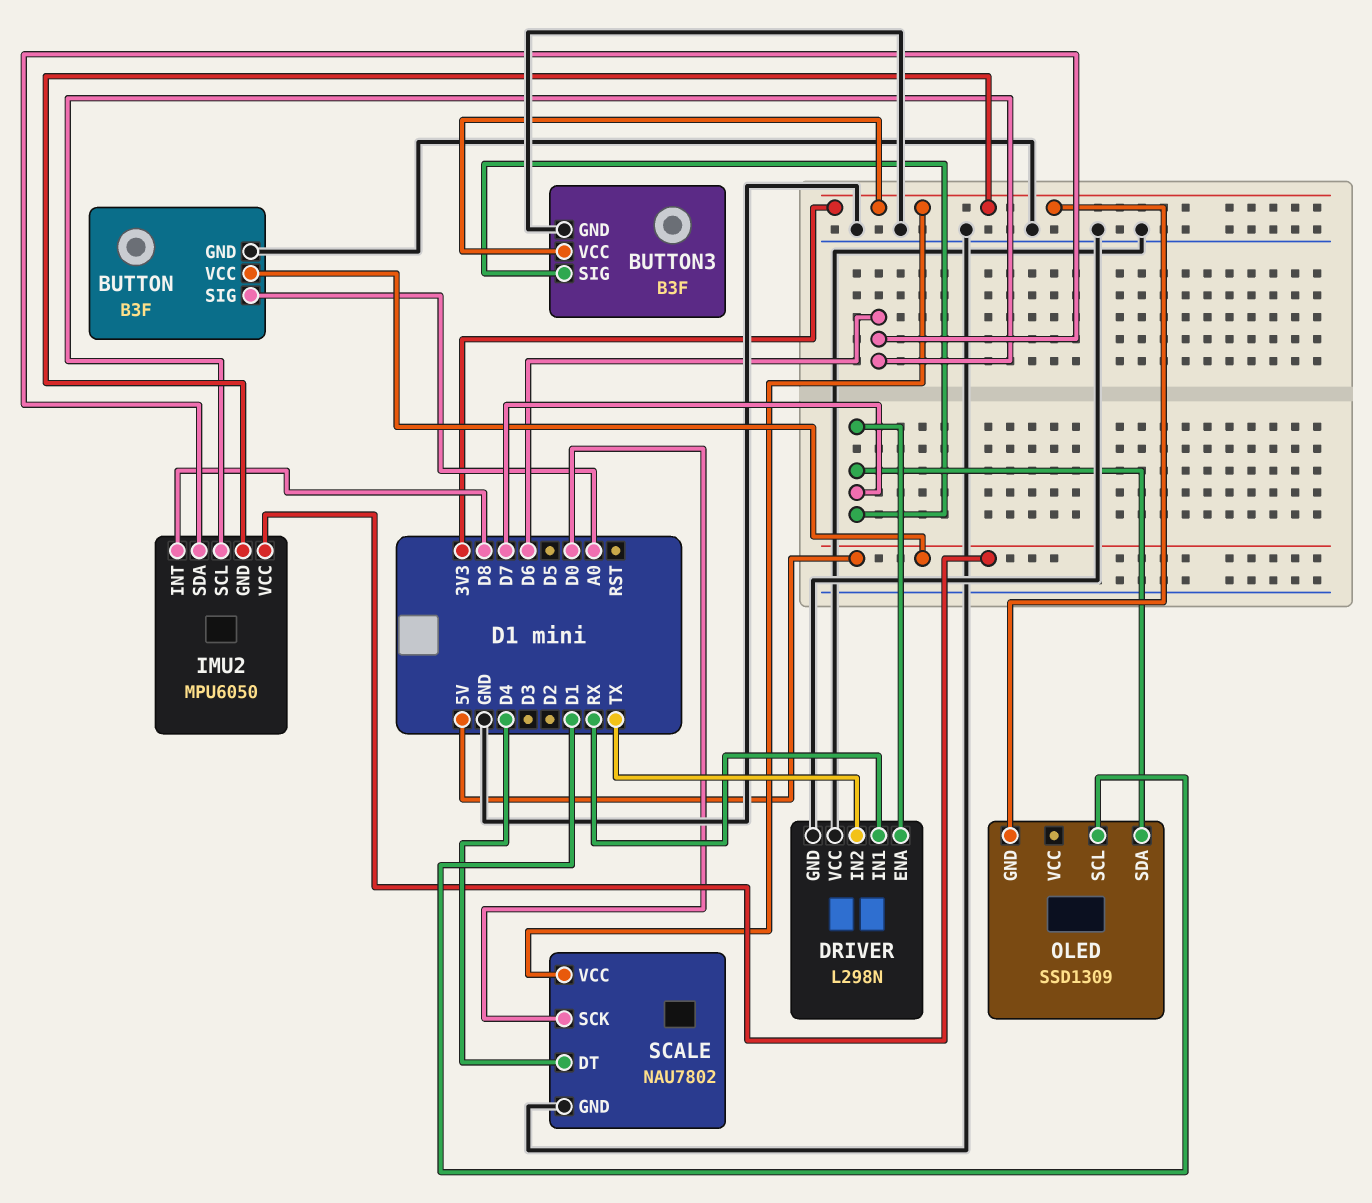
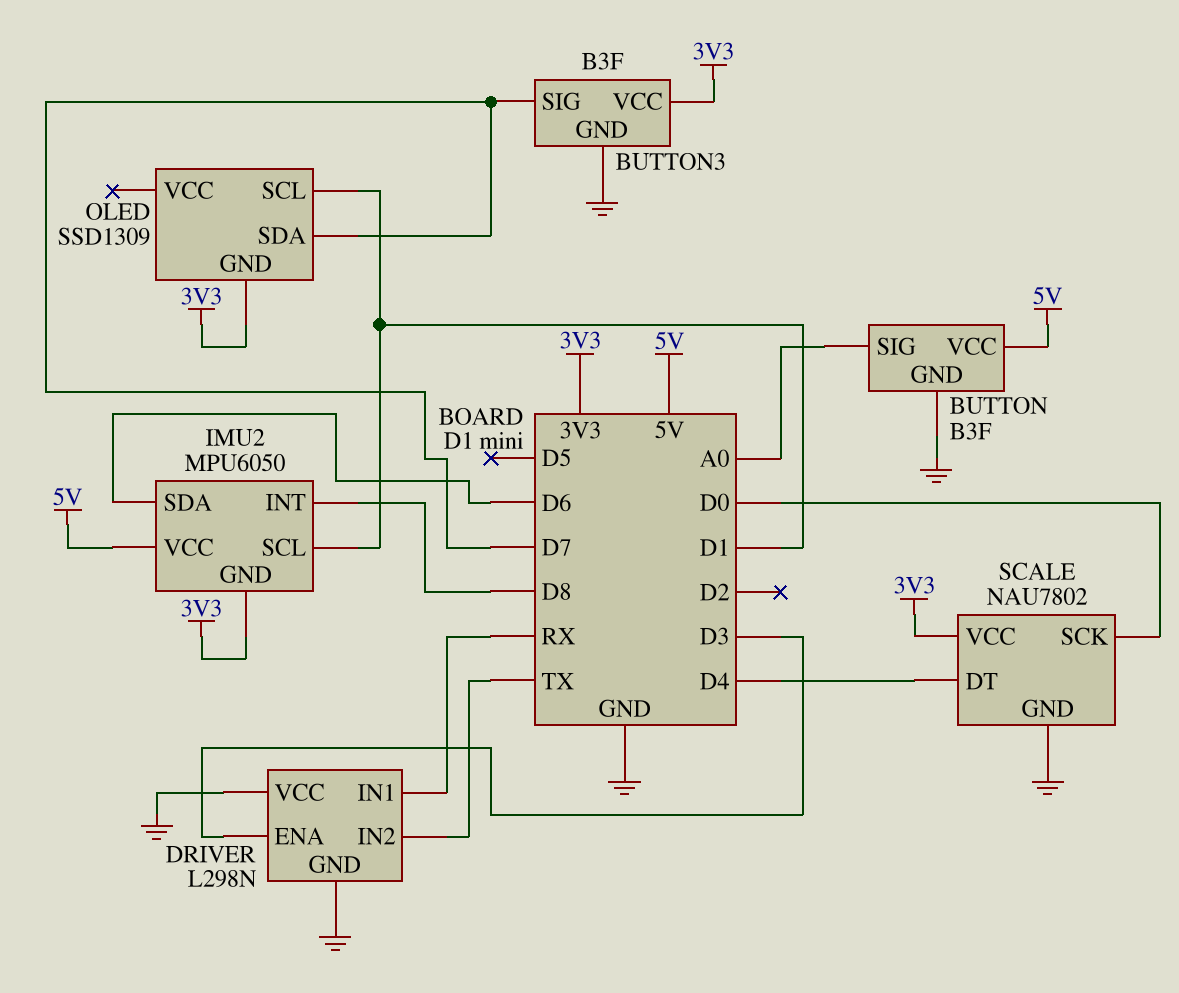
DRIVER pin ENA: D7 -> D3
IMU2 pin SCL: D6 -> D1

